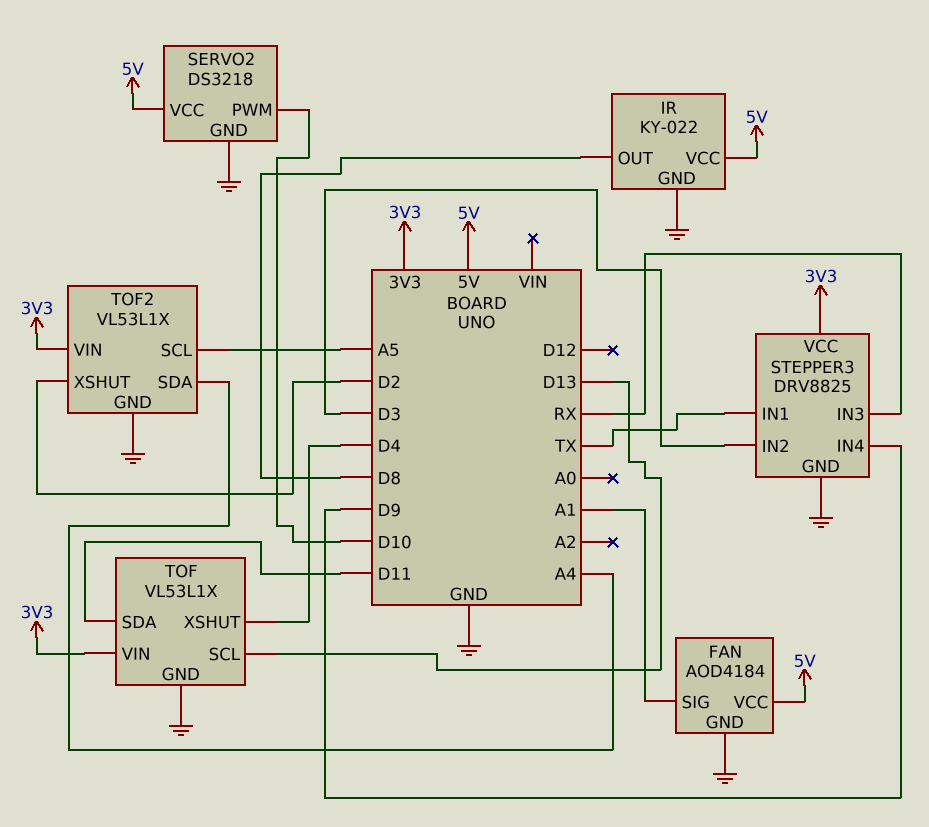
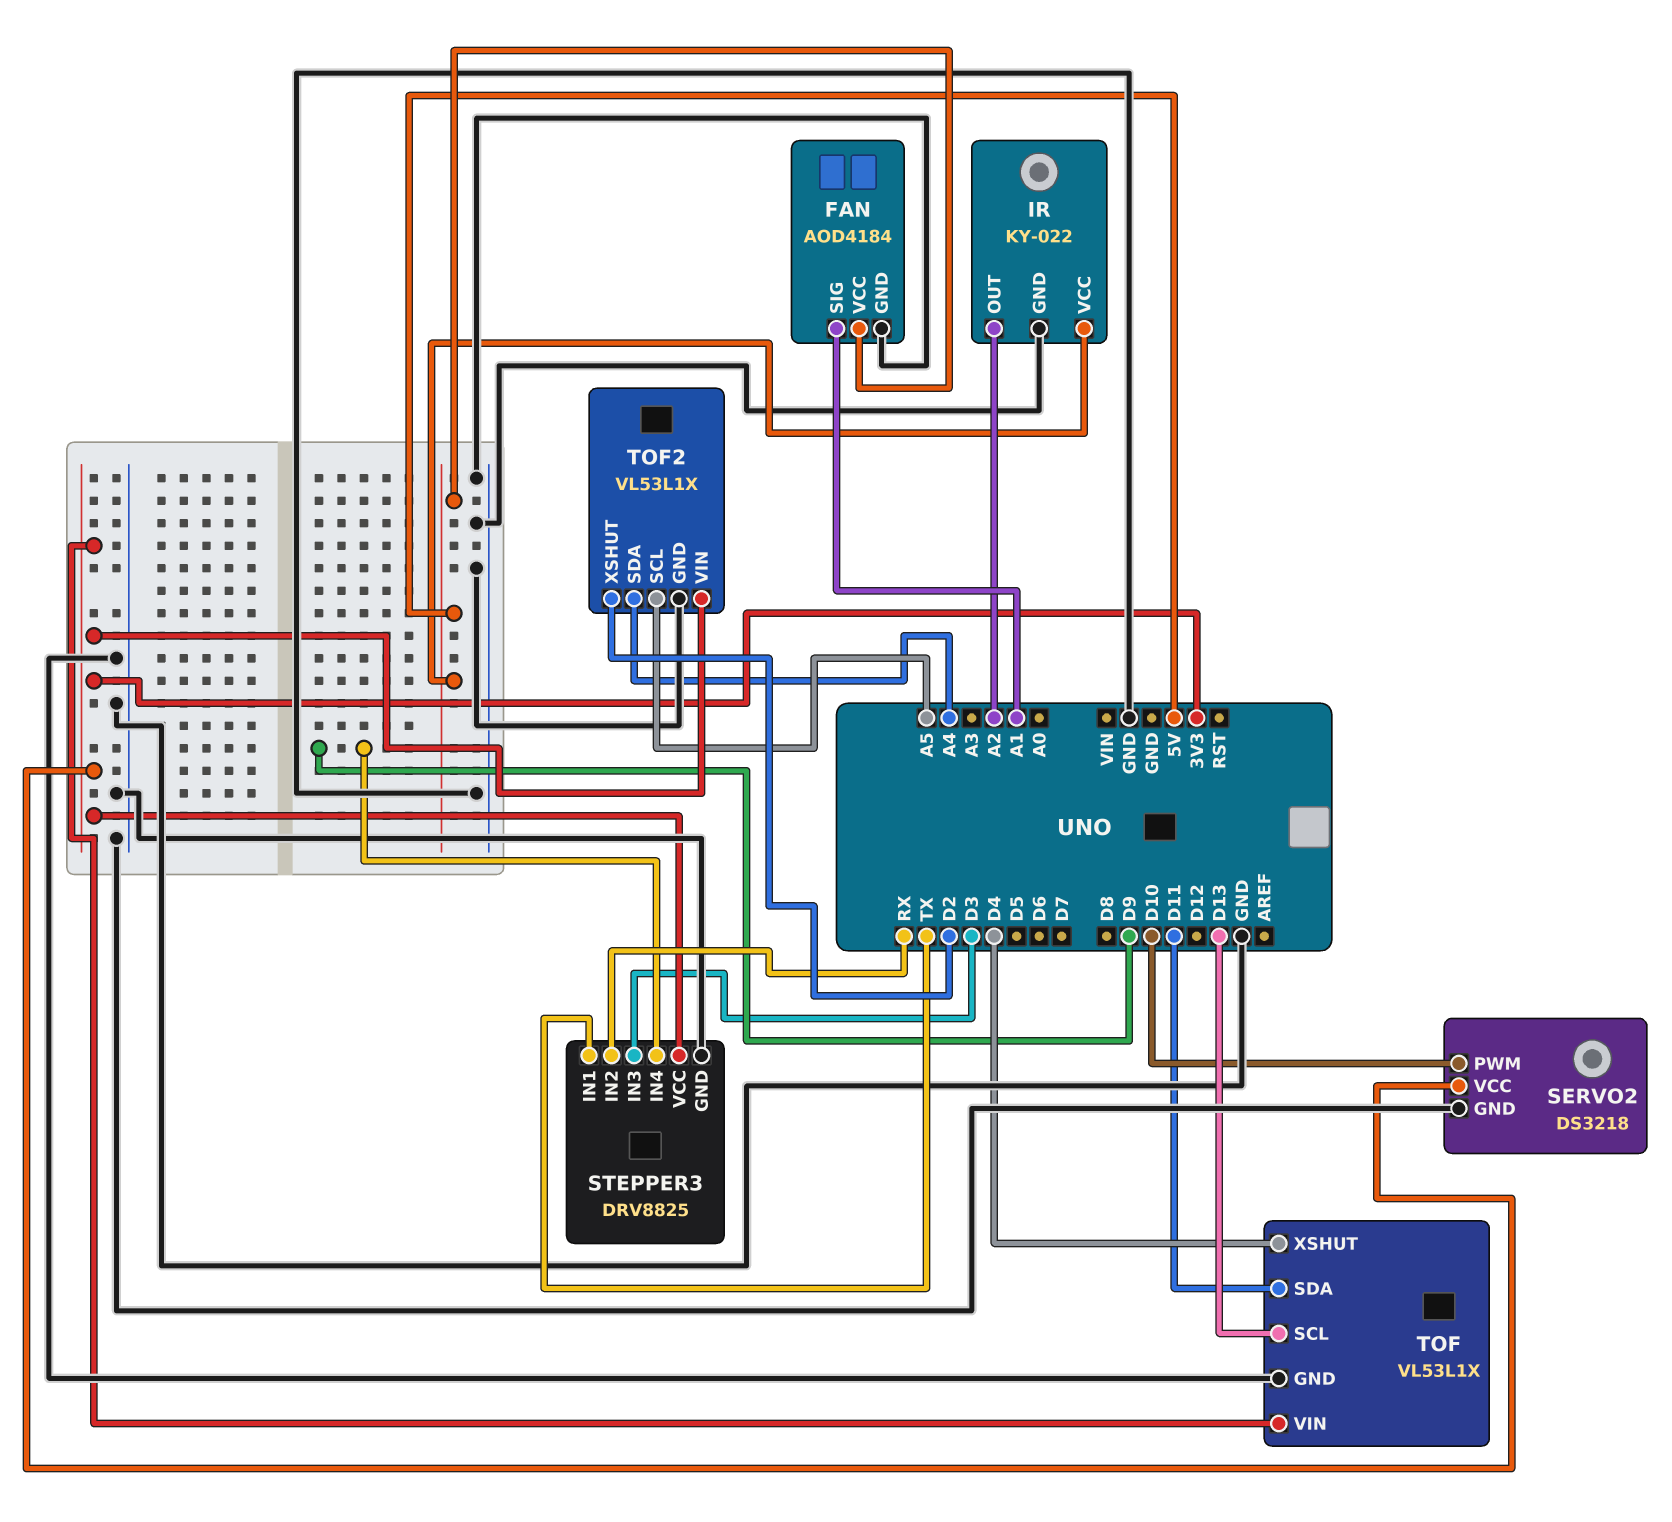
IR pin OUT: D8 -> A2
SERVO2 pin VCC: 5V -> 3V3
STEPPER3 pin IN2: D3 -> RX
STEPPER3 pin IN3: RX -> D3

